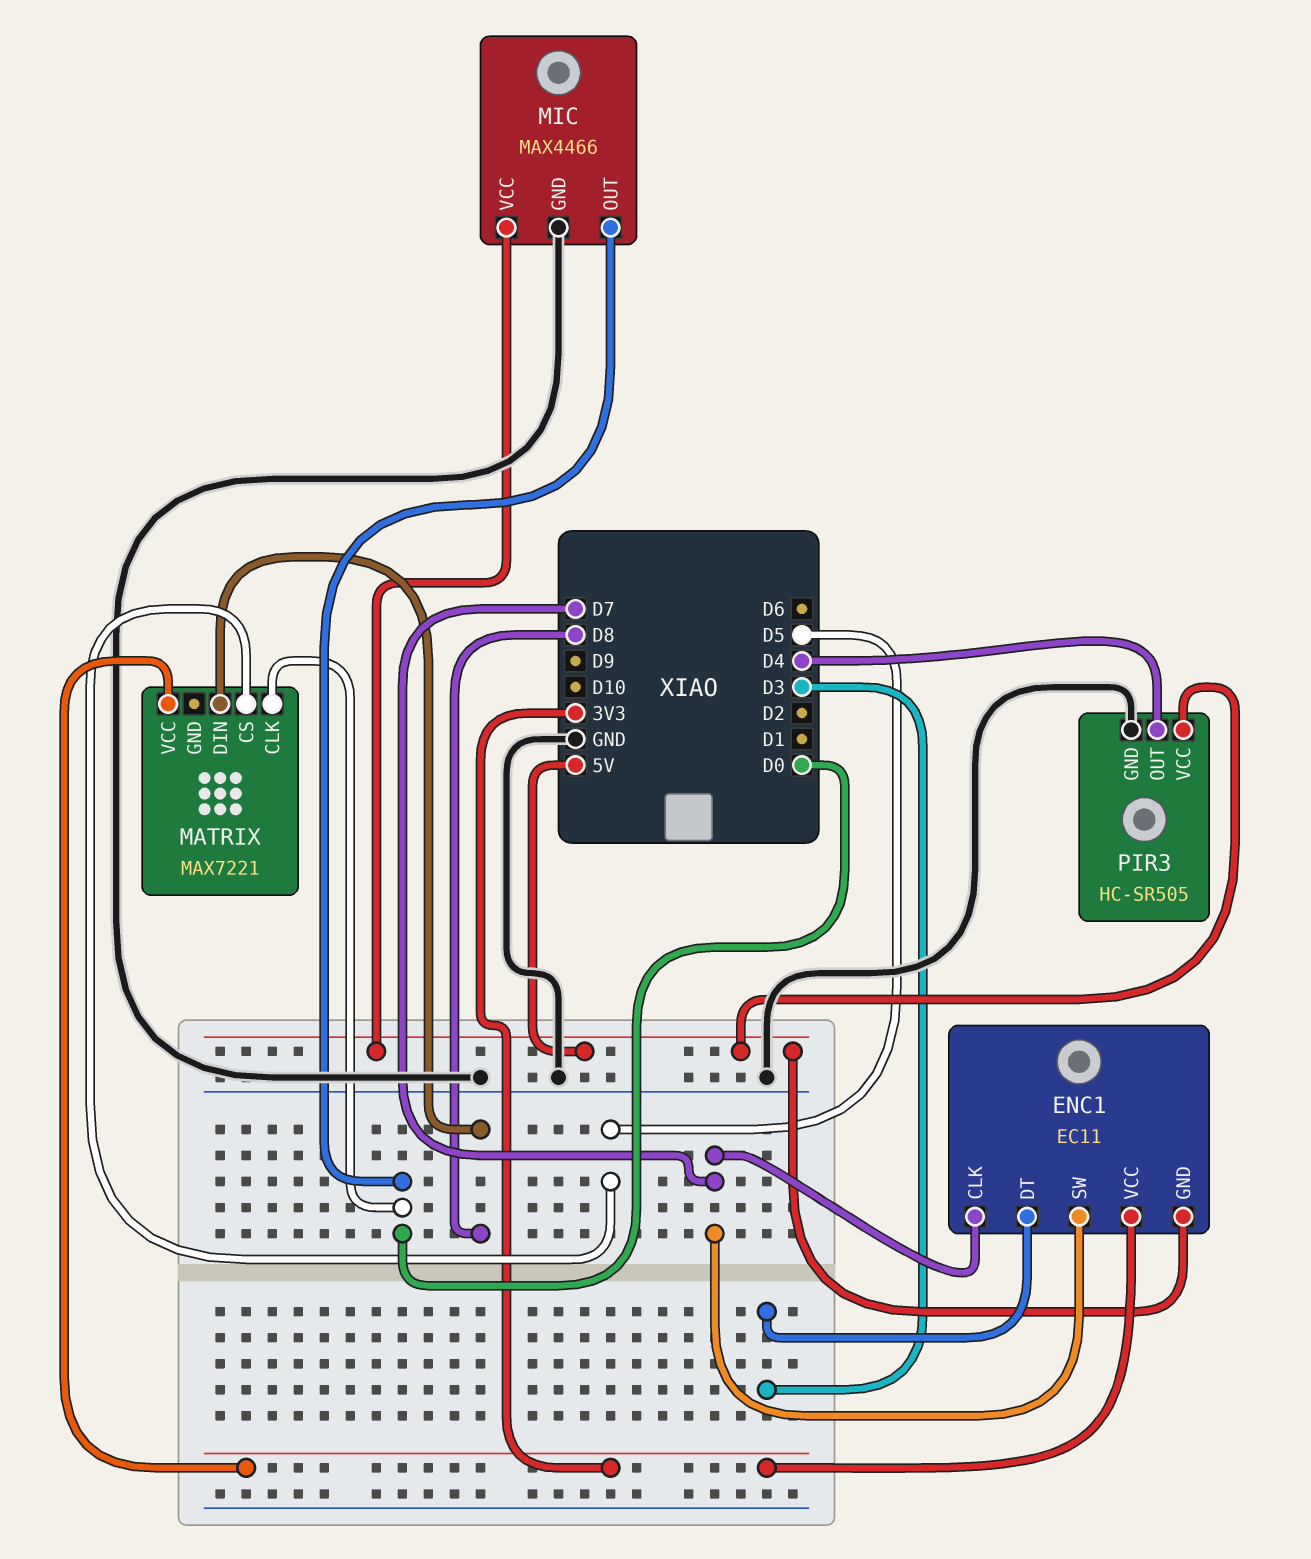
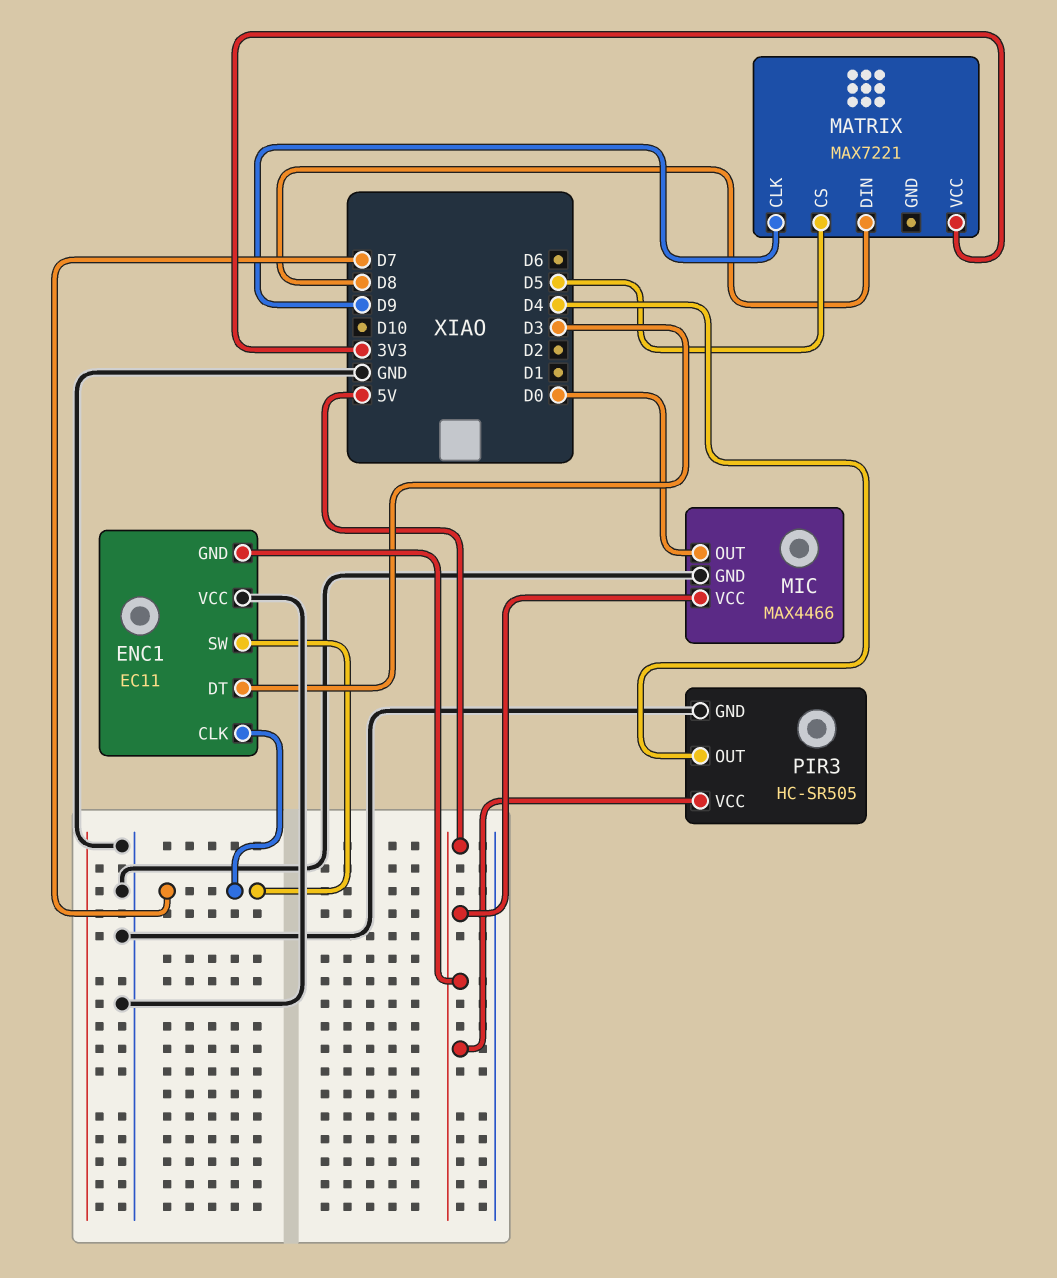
ENC1 pin VCC: 3V3 -> GND
MATRIX pin CLK: D0 -> D9

